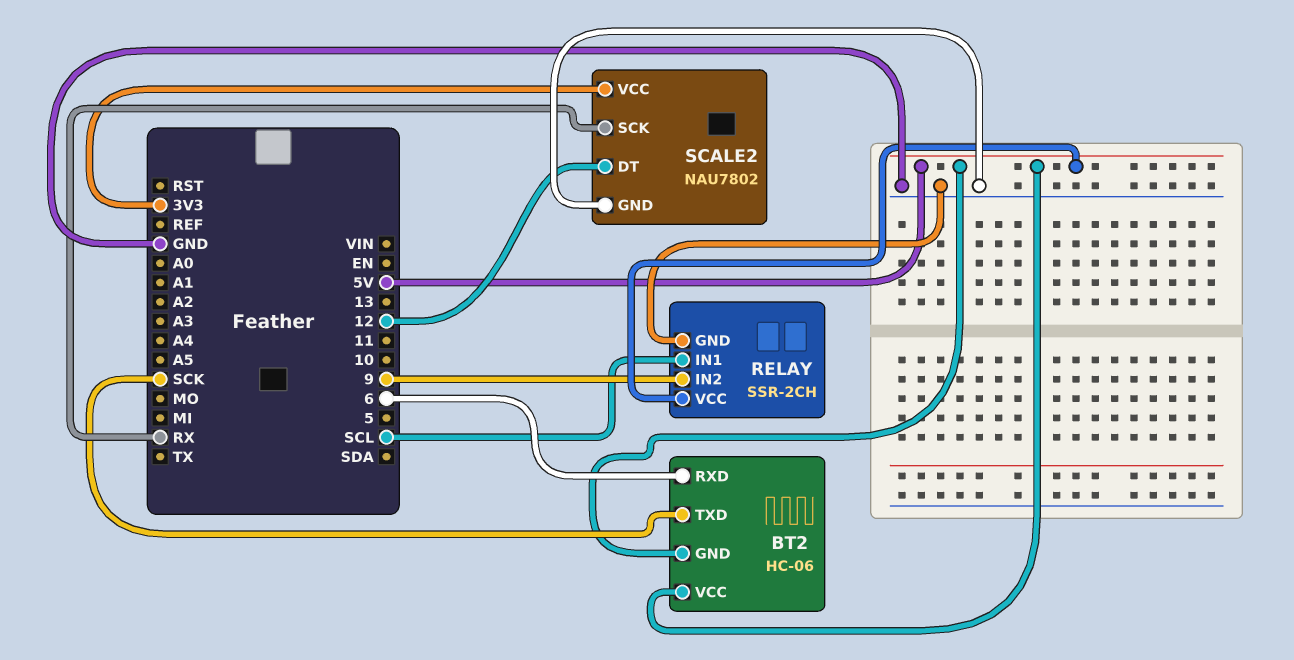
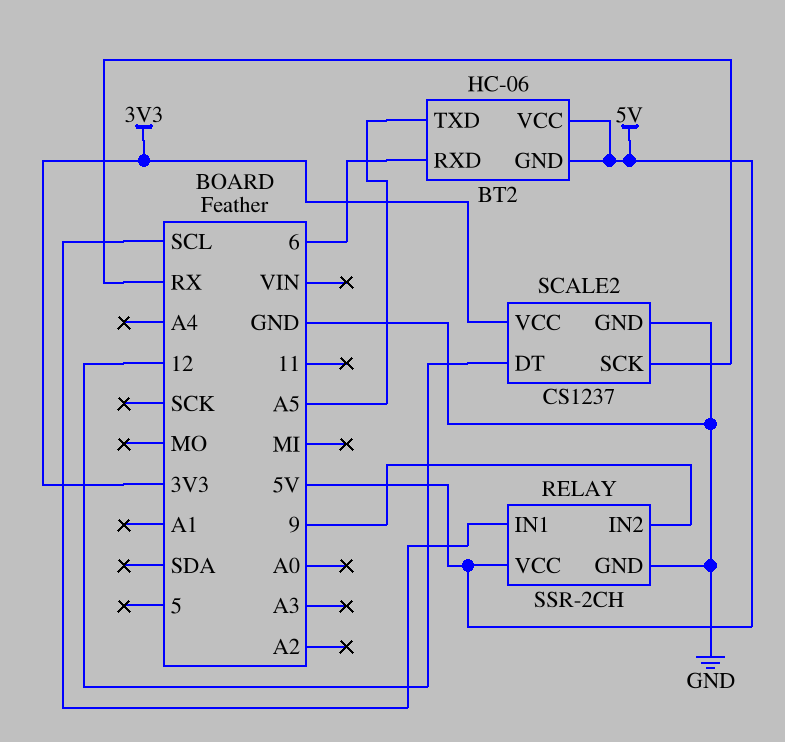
BT2 pin TXD: SCK -> A5
SCALE2: NAU7802 -> CS1237

